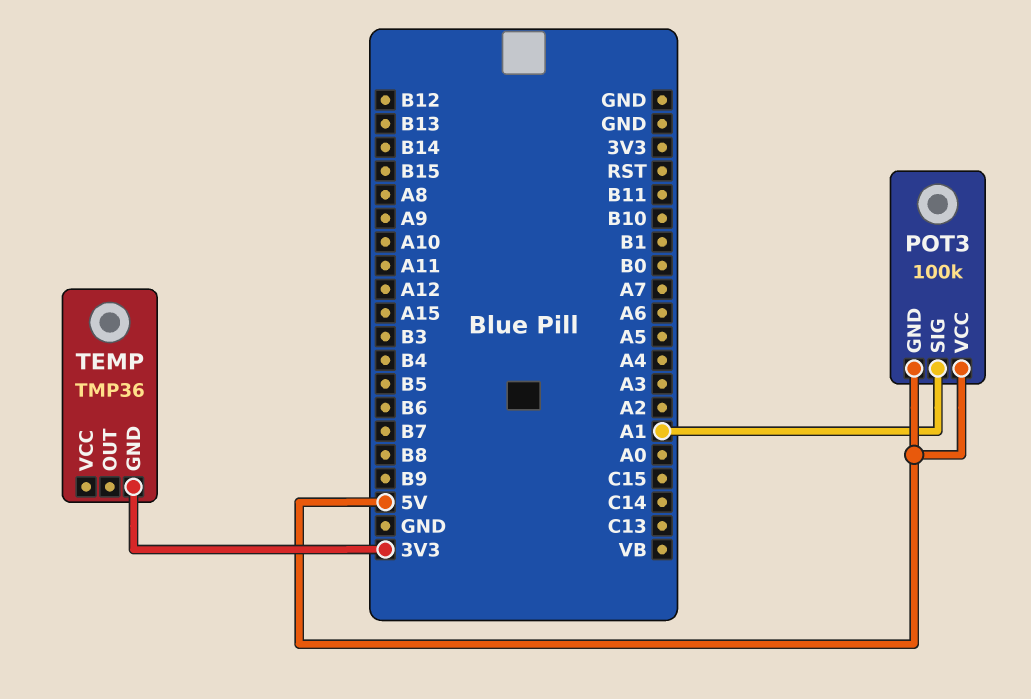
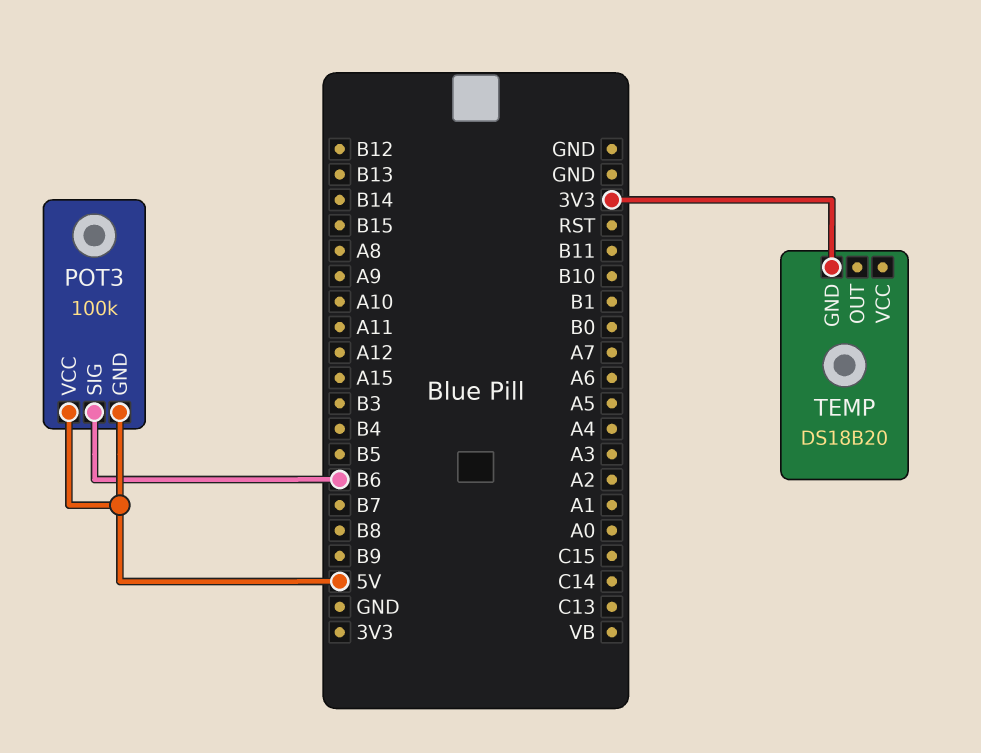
POT3 pin SIG: A1 -> B6
TEMP: TMP36 -> DS18B20

